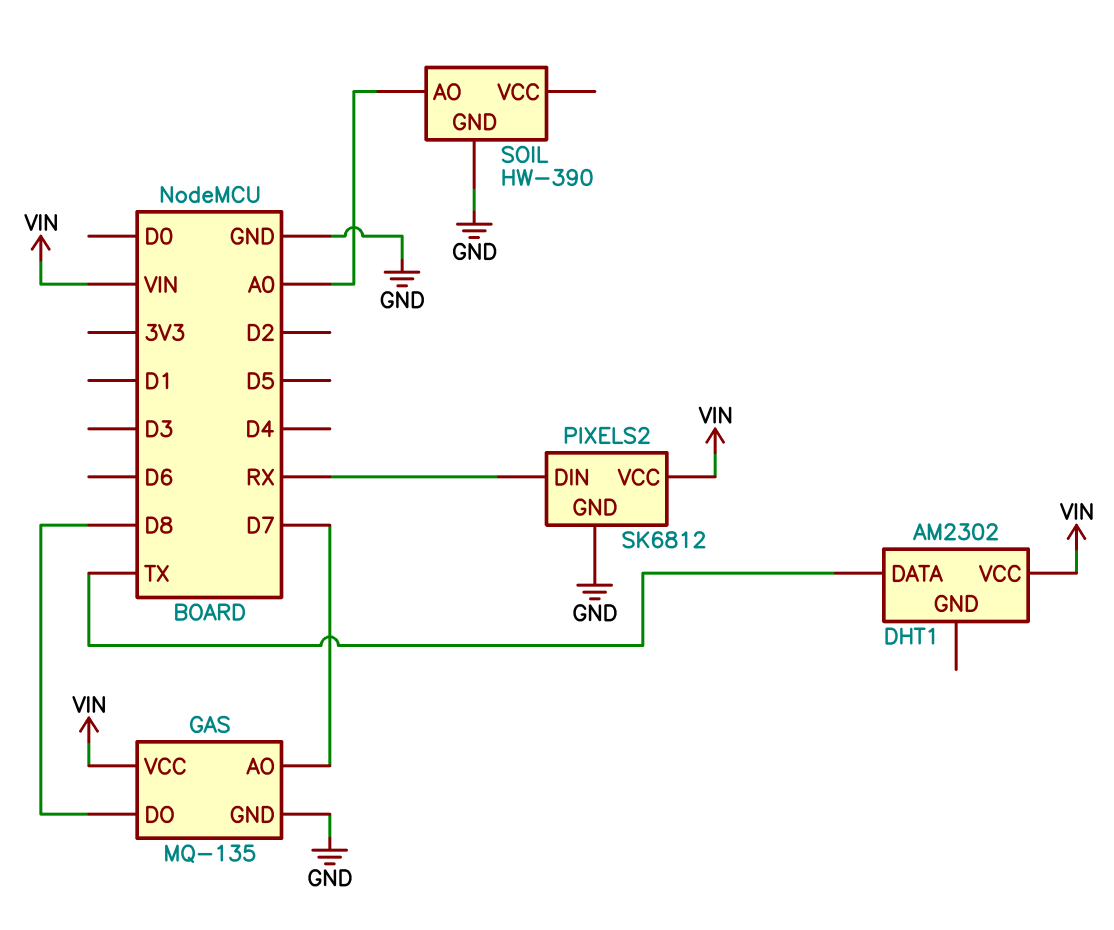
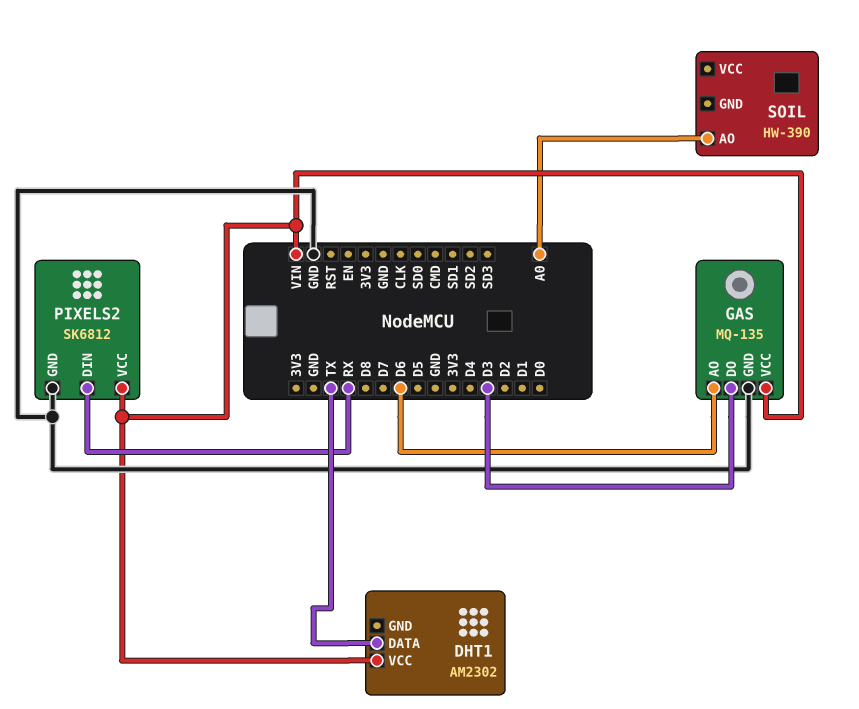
GAS pin AO: D7 -> D6
GAS pin DO: D8 -> D3
SOIL pin GND: GND -> none

